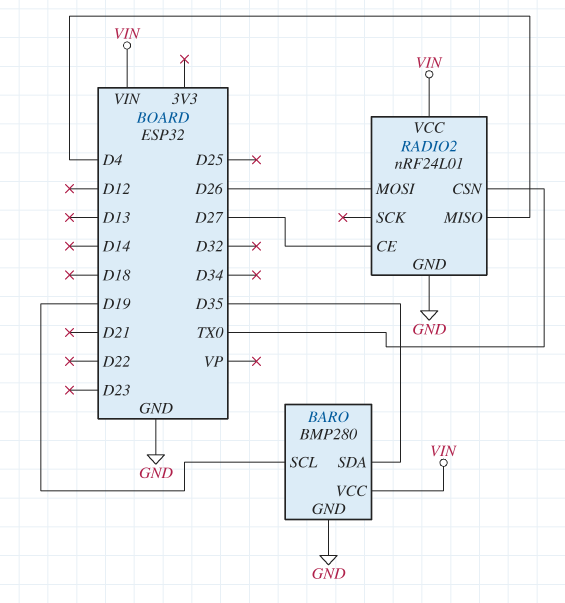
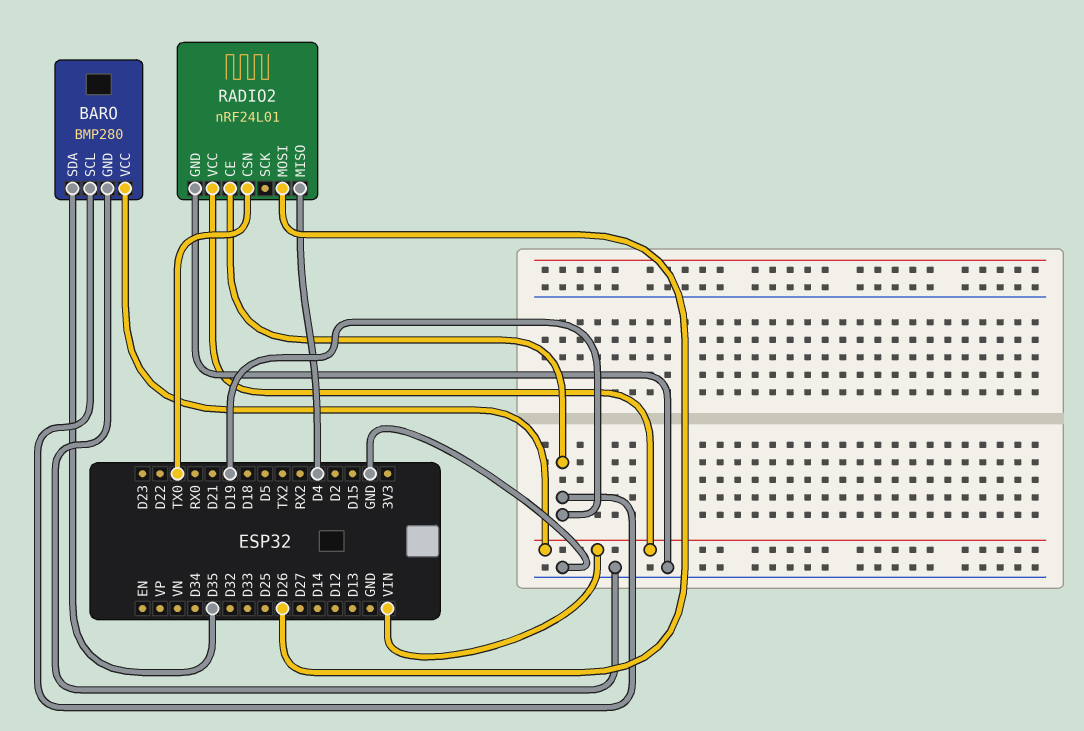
RADIO2 pin CE: D27 -> D19

